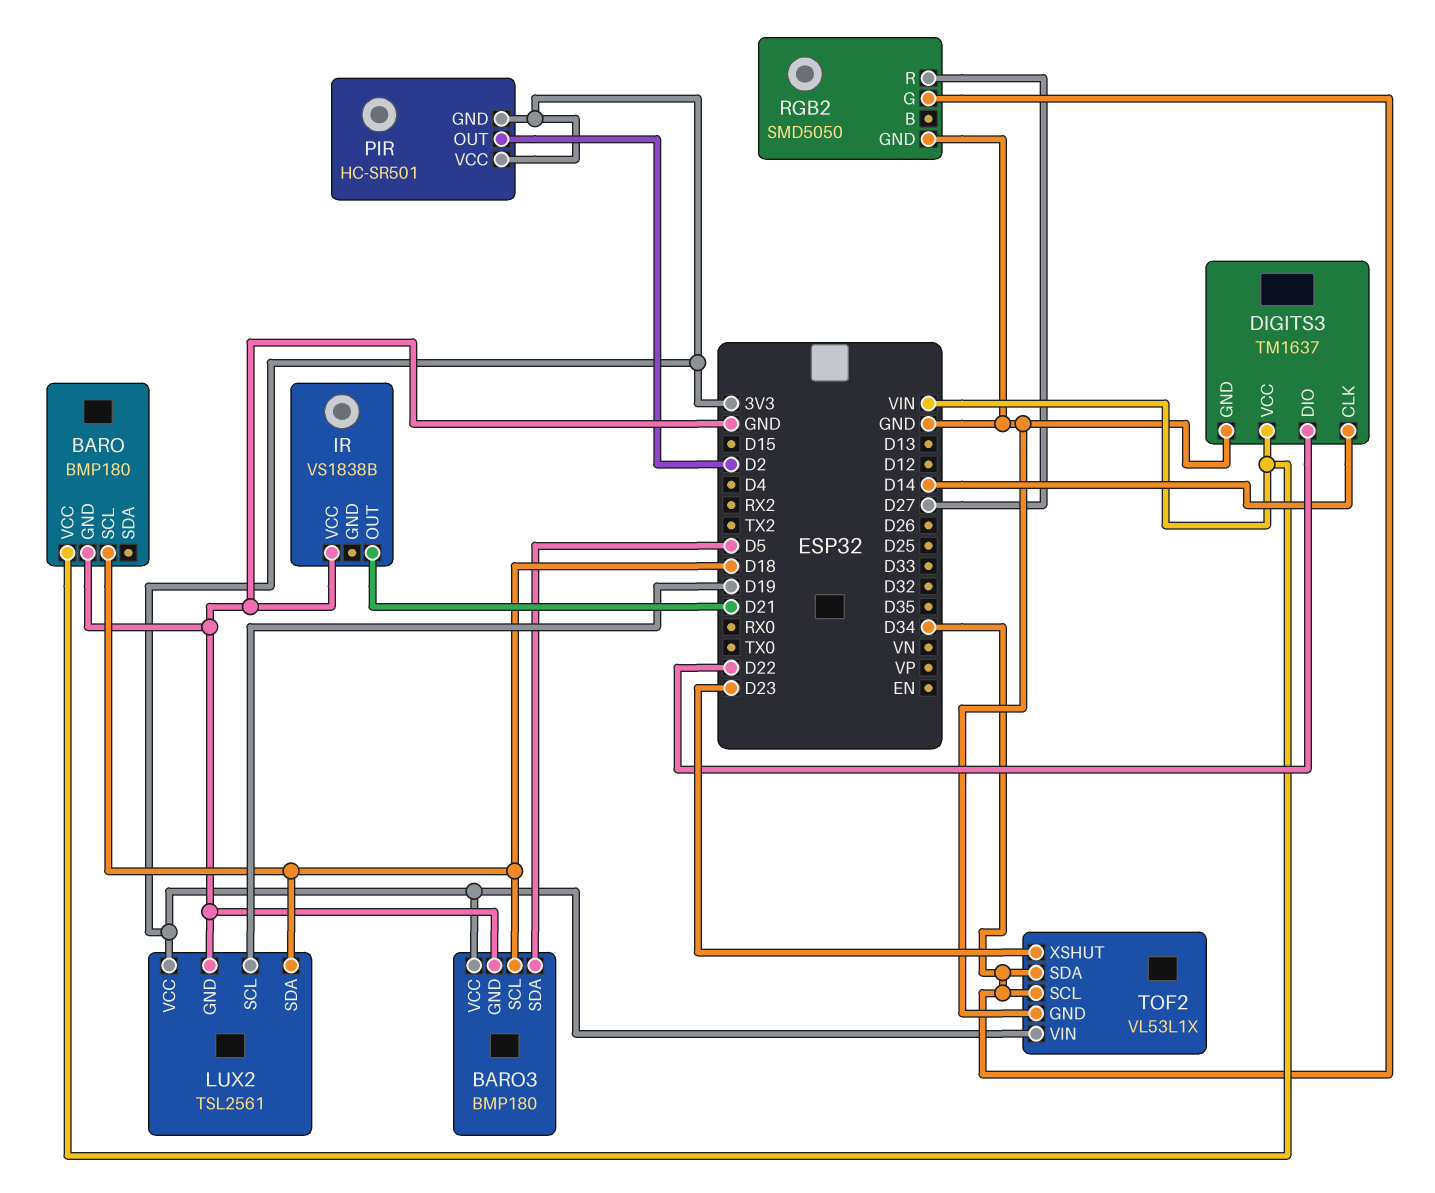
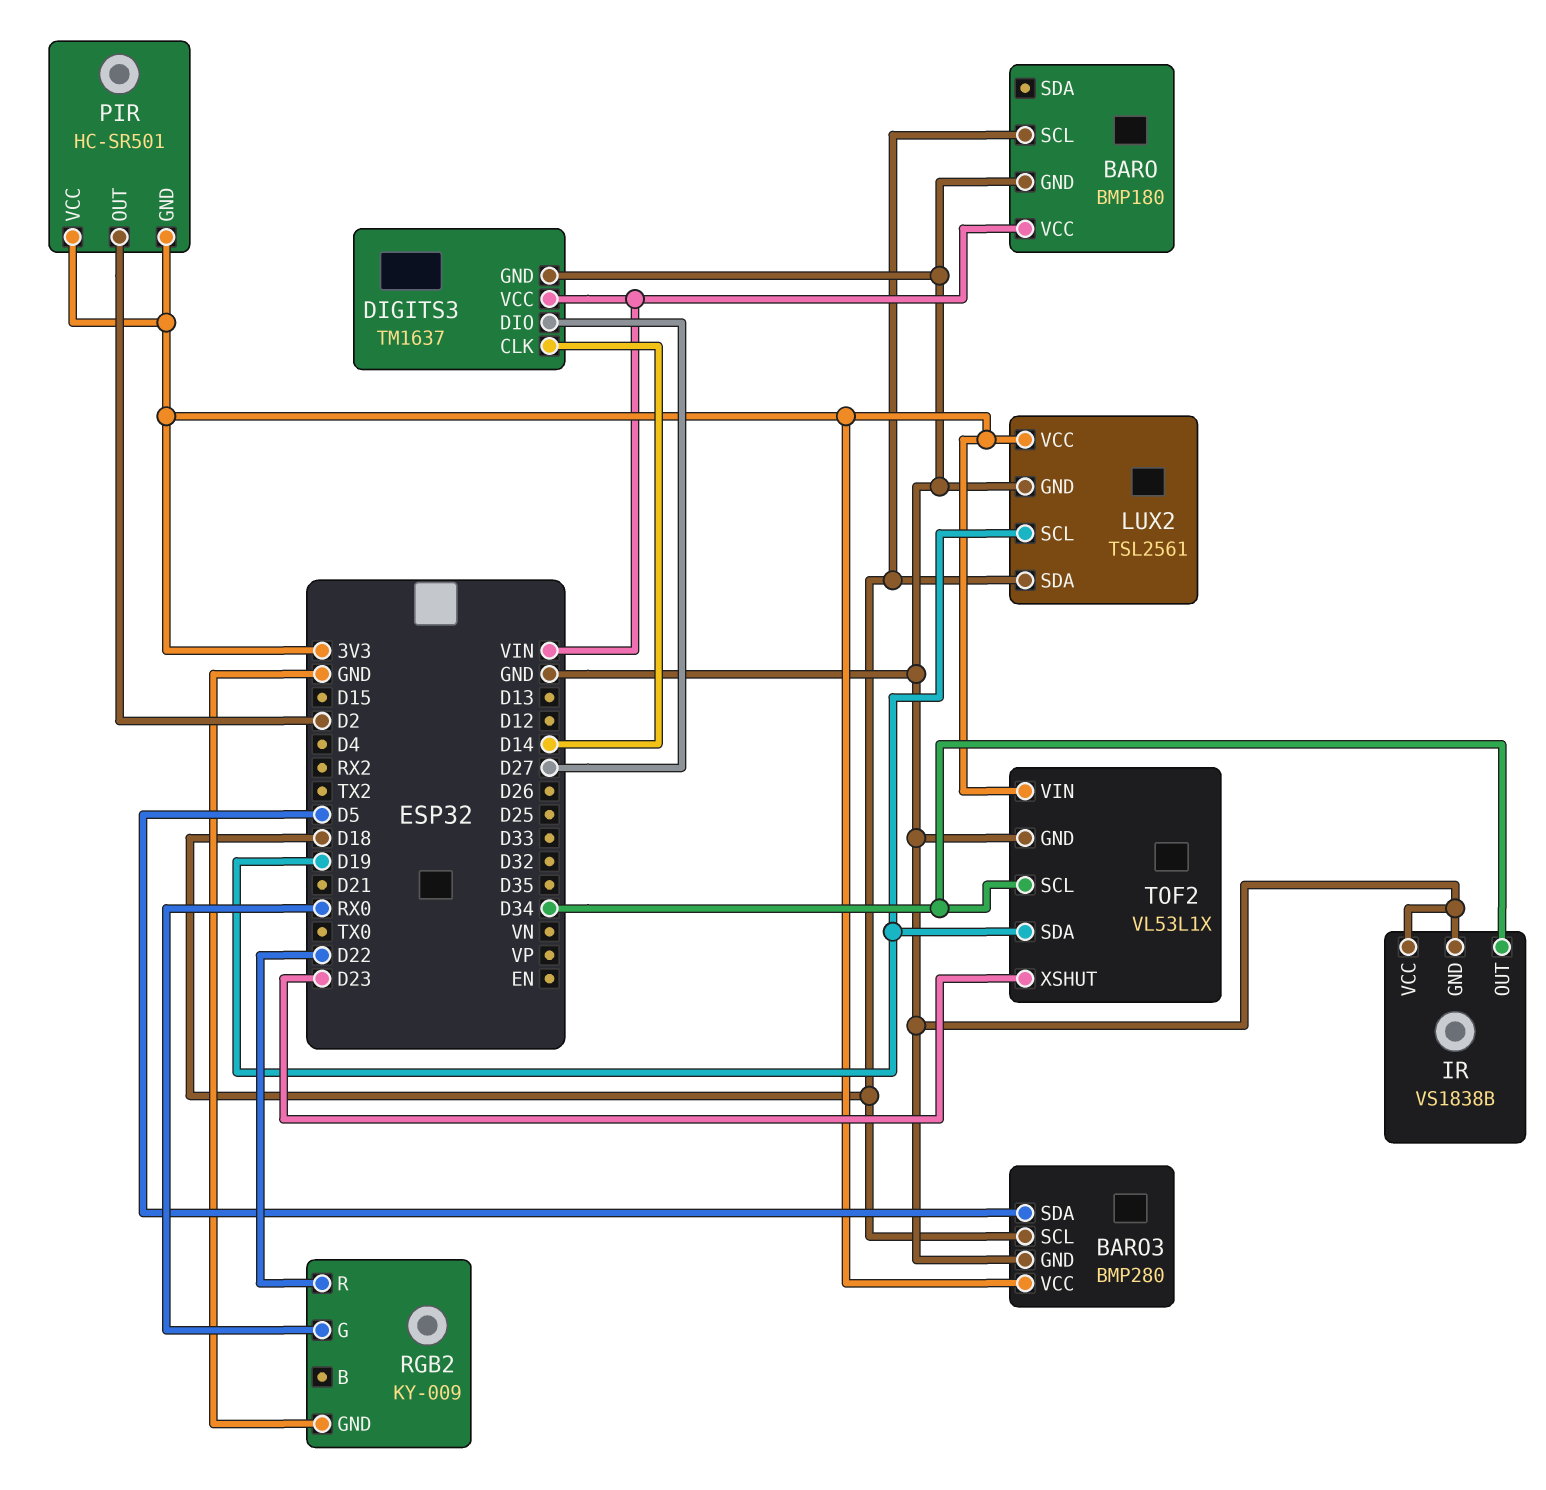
BARO3: BMP180 -> BMP280
DIGITS3 pin DIO: D22 -> D27
IR pin GND: none -> GND
IR pin OUT: D21 -> D34
RGB2: SMD5050 -> KY-009
RGB2 pin G: D34 -> RX0
RGB2 pin R: D27 -> D22
TOF2 pin SDA: D34 -> D19

